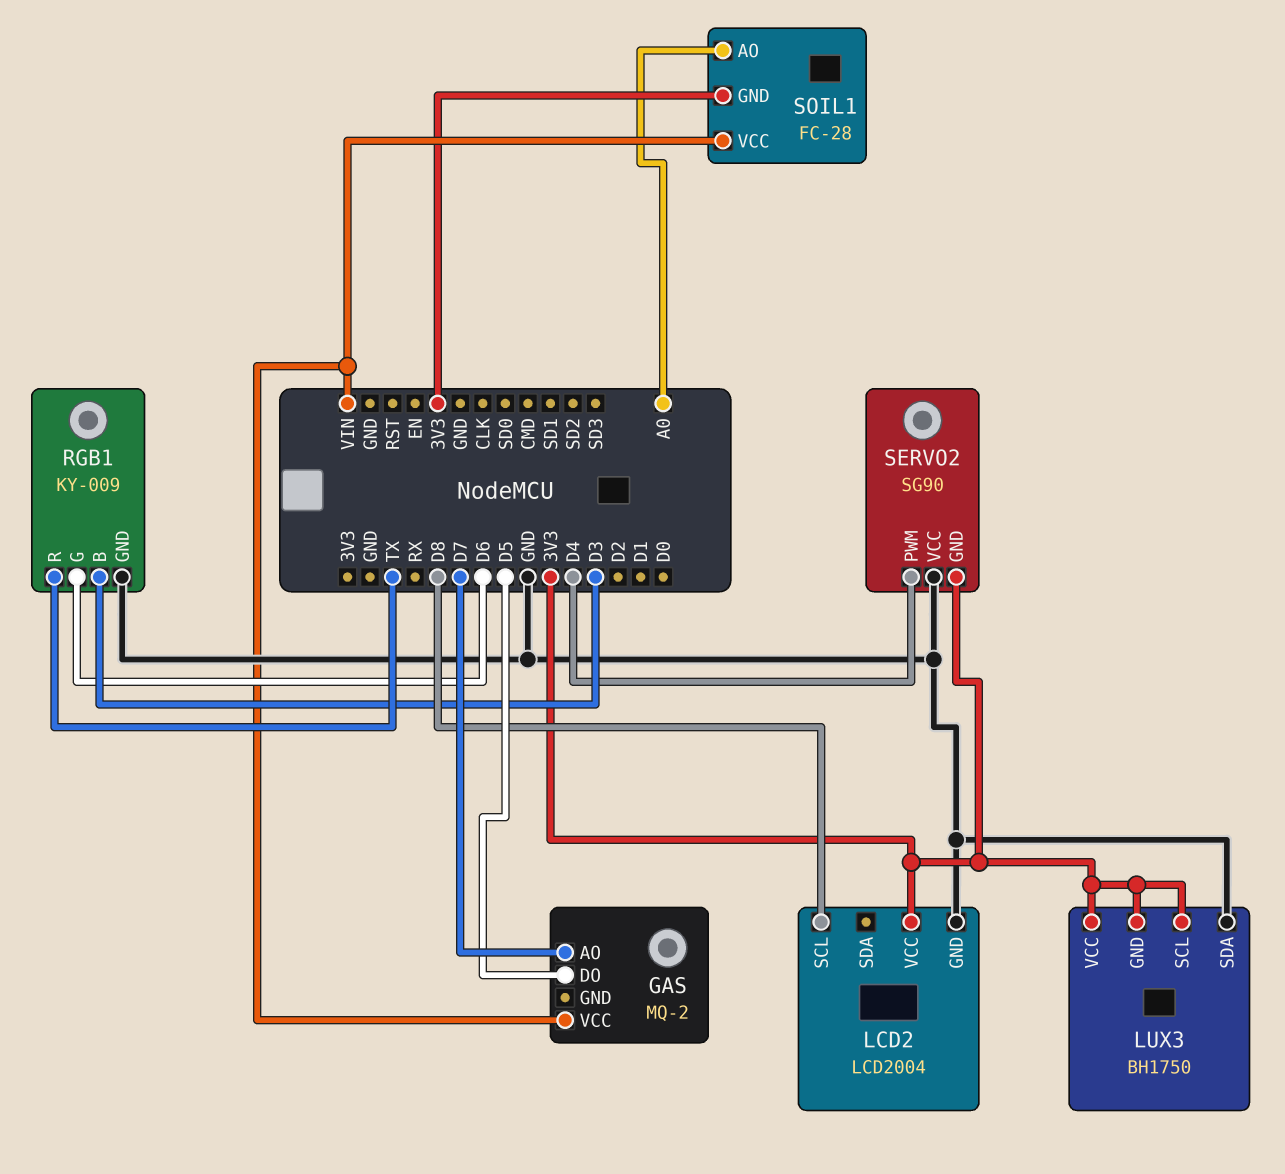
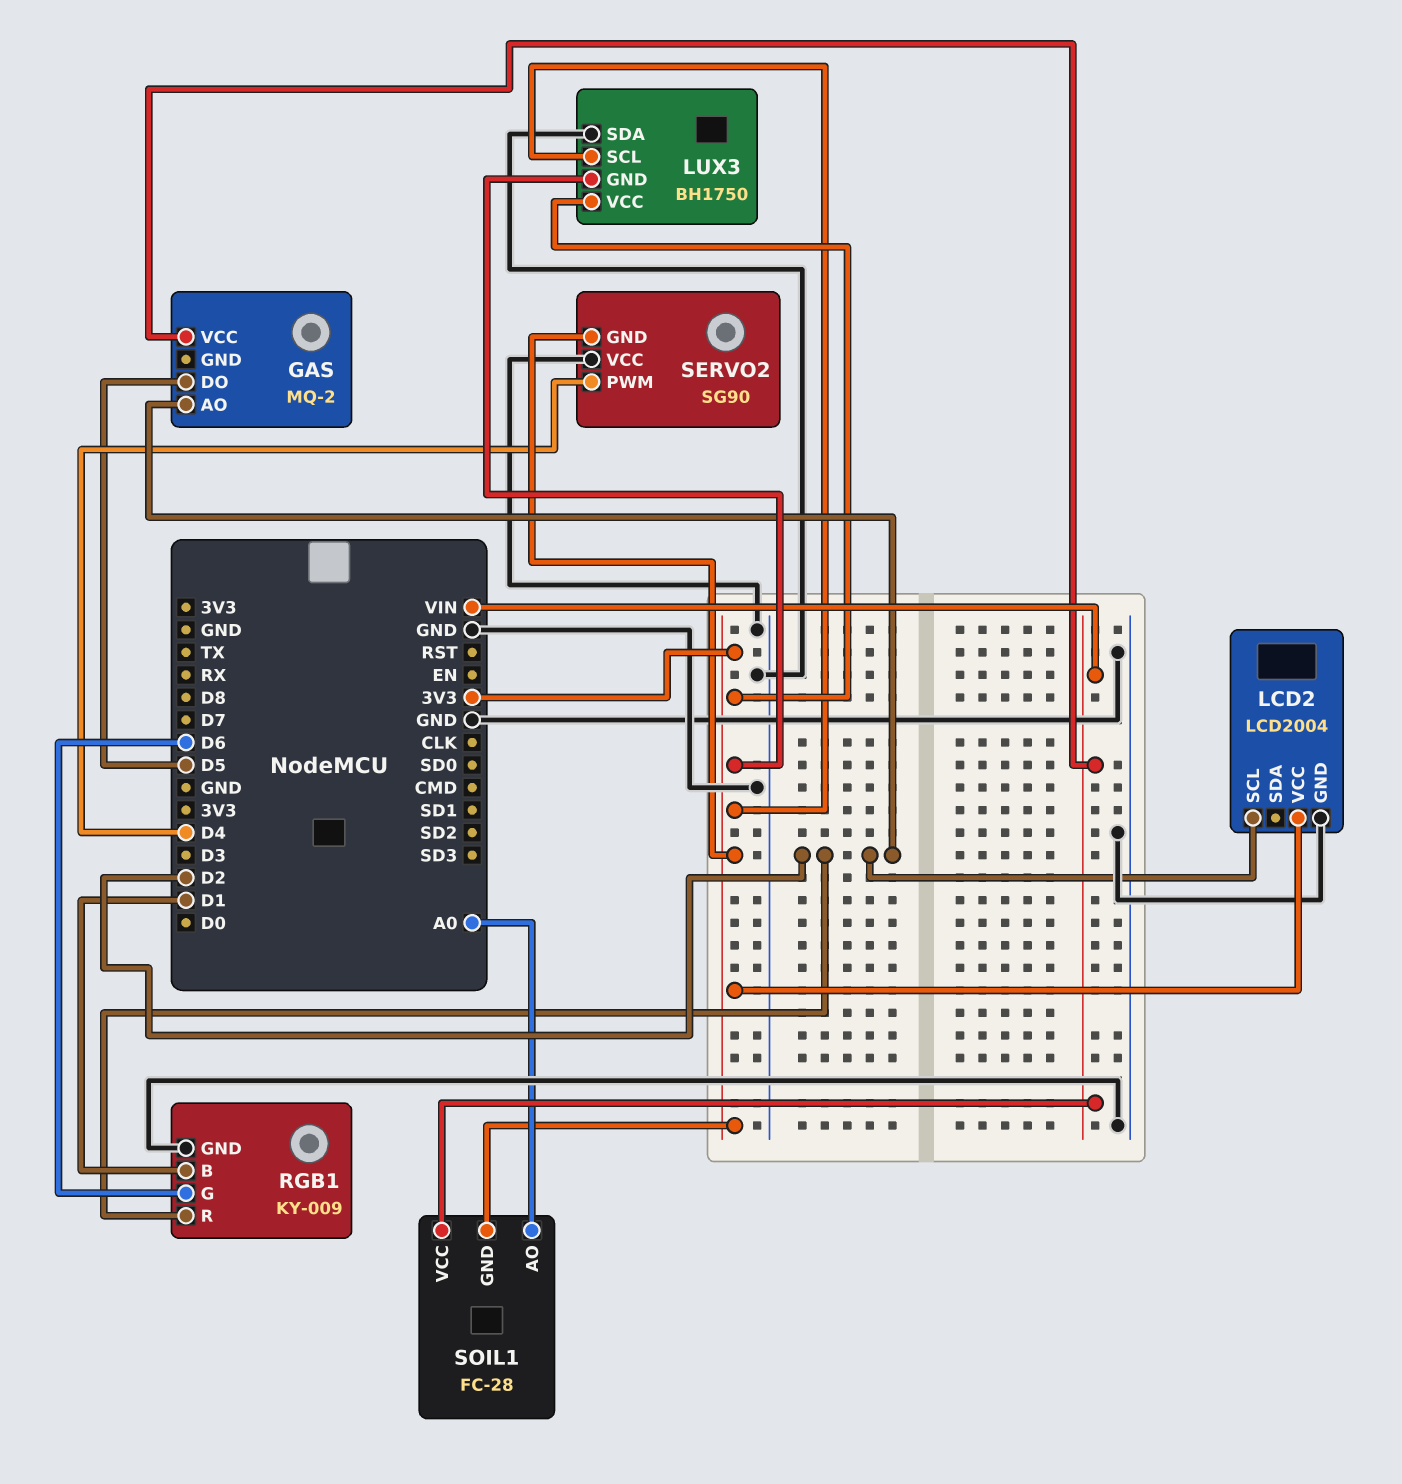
GAS pin AO: D7 -> D2
LCD2 pin SCL: D8 -> D2
RGB1 pin B: D3 -> D1
RGB1 pin R: TX -> D2

